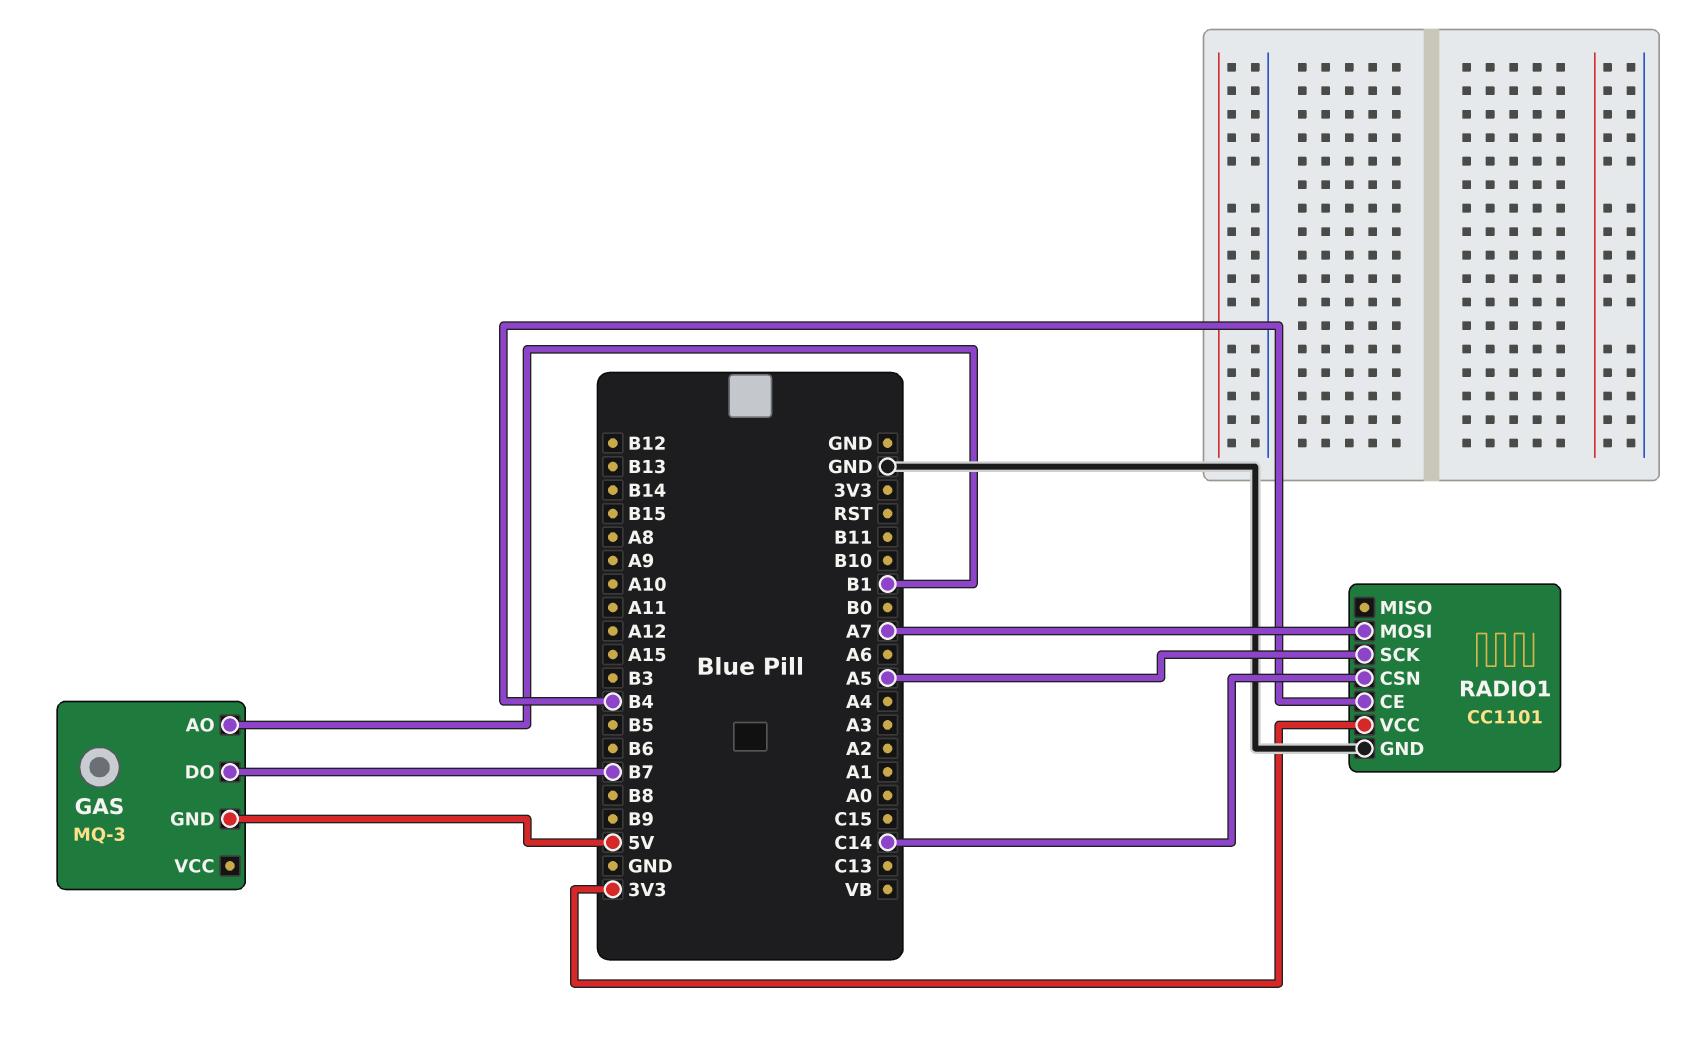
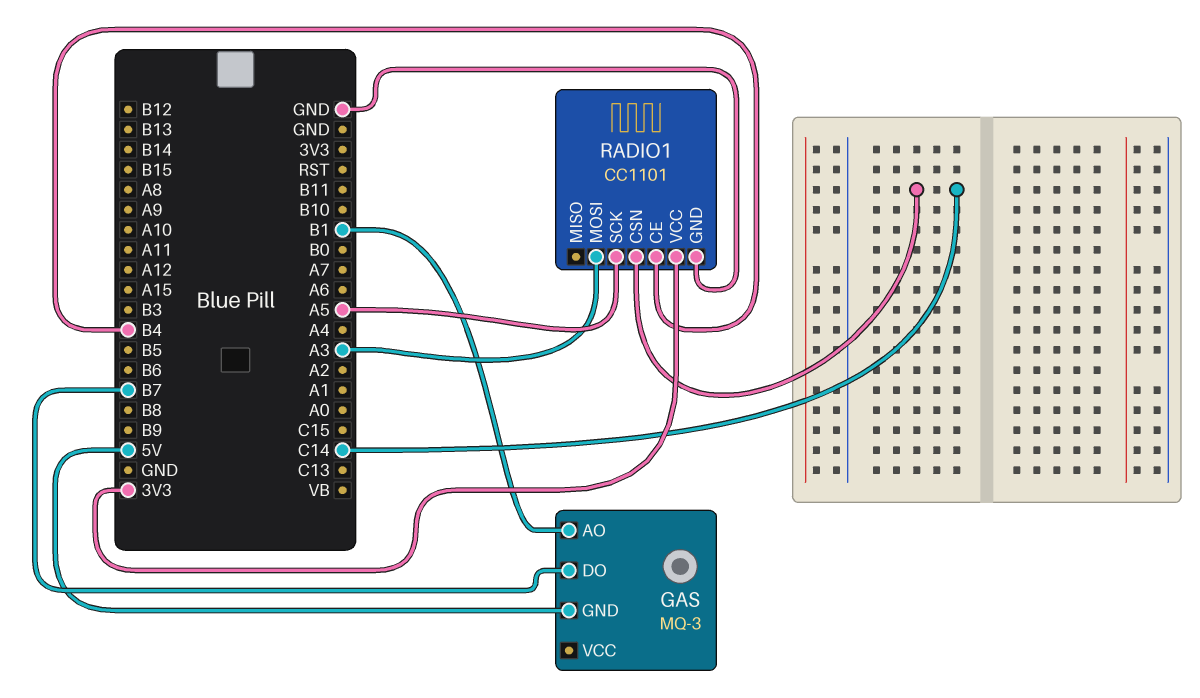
RADIO1 pin MOSI: A7 -> A3

